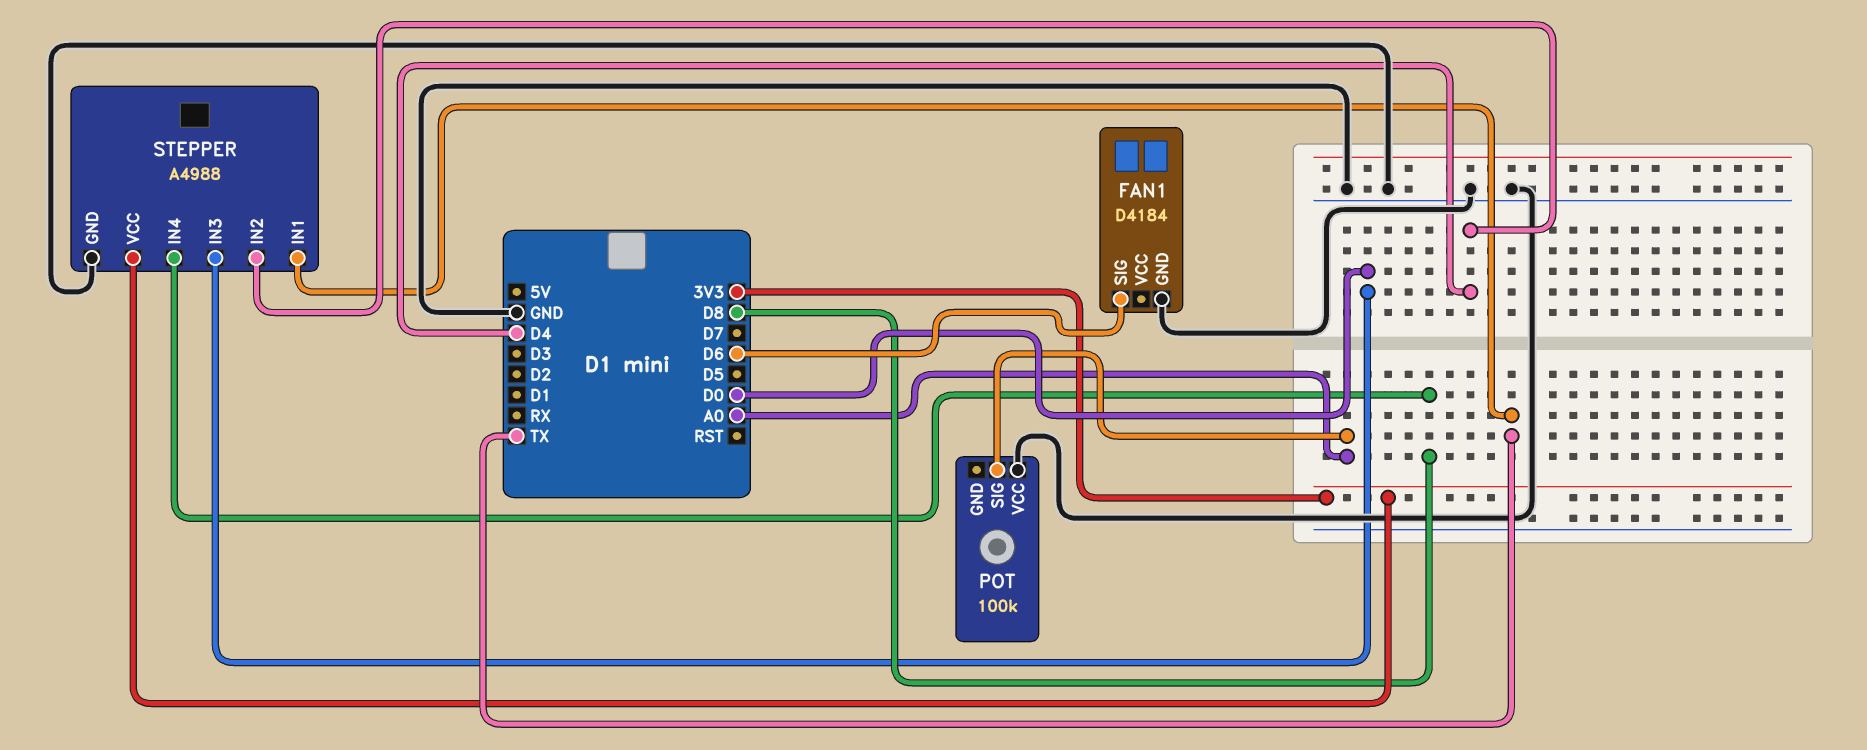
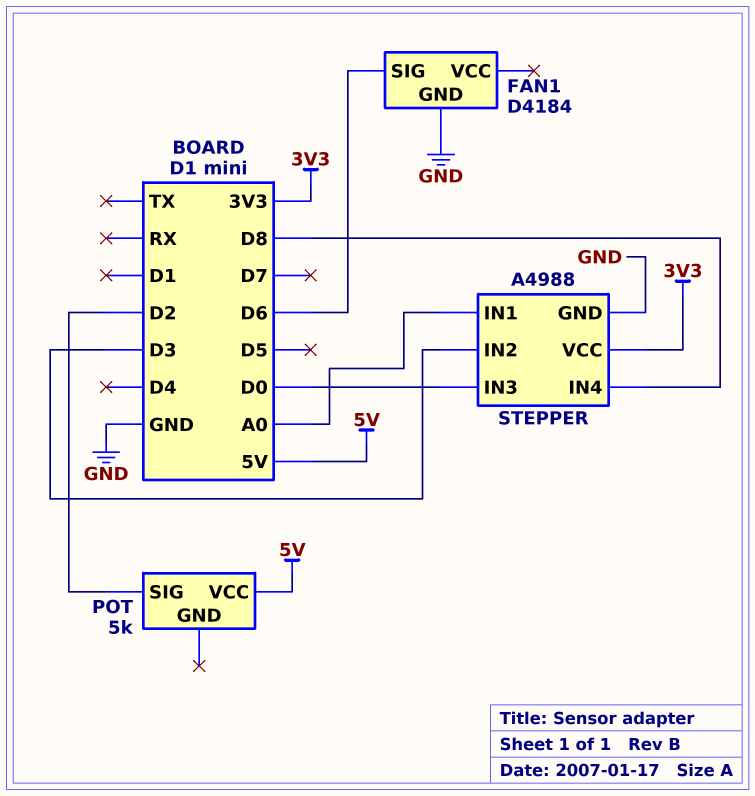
POT: 100k -> 5k
POT pin SIG: A0 -> D2
POT pin VCC: GND -> 5V
STEPPER pin IN1: TX -> A0
STEPPER pin IN2: D4 -> D3

